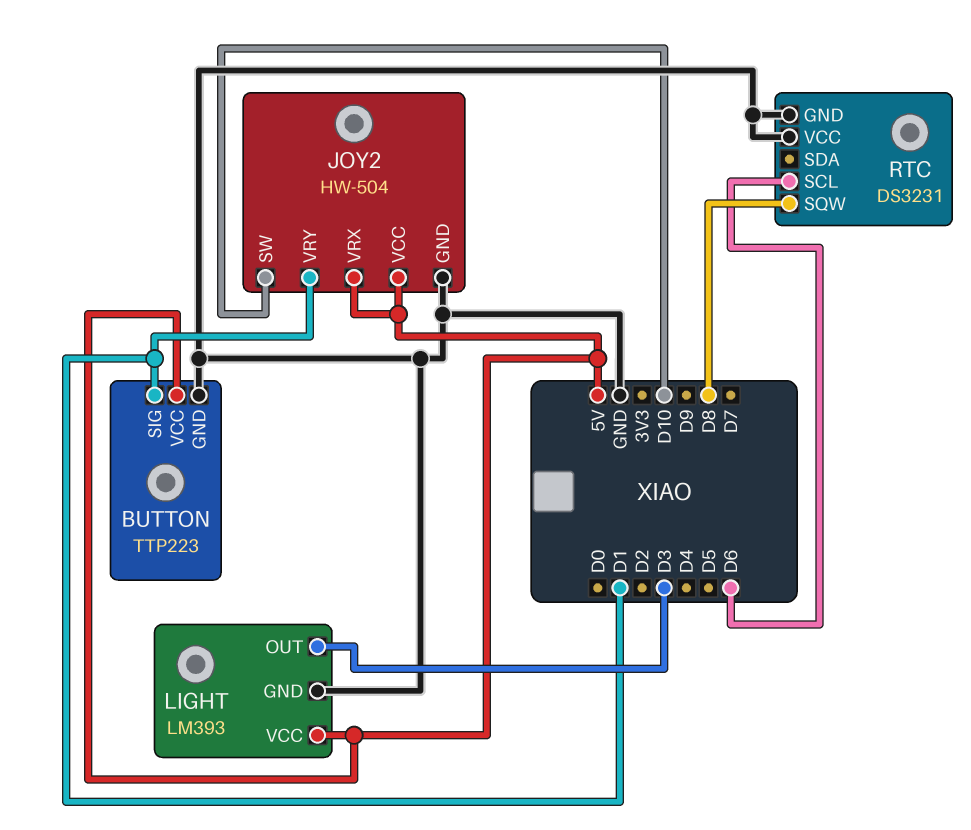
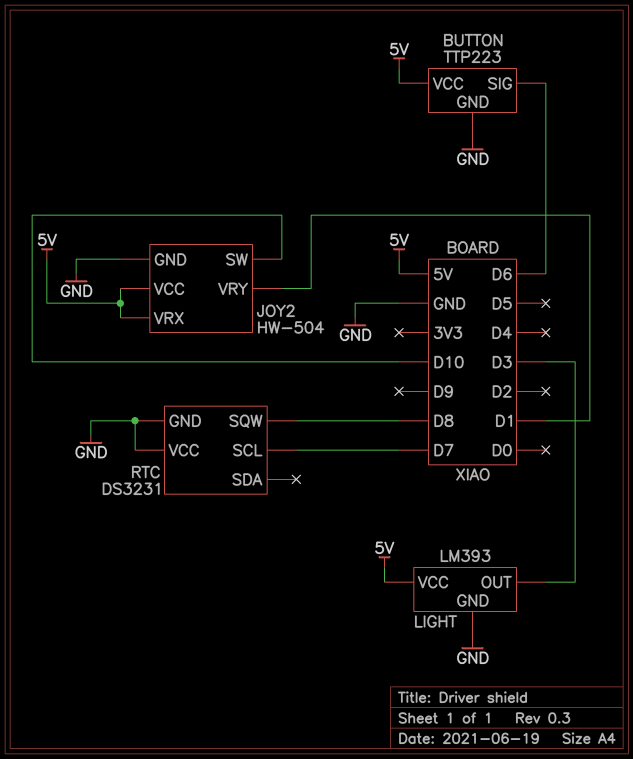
BUTTON pin SIG: D1 -> D6
RTC pin SCL: D6 -> D7

